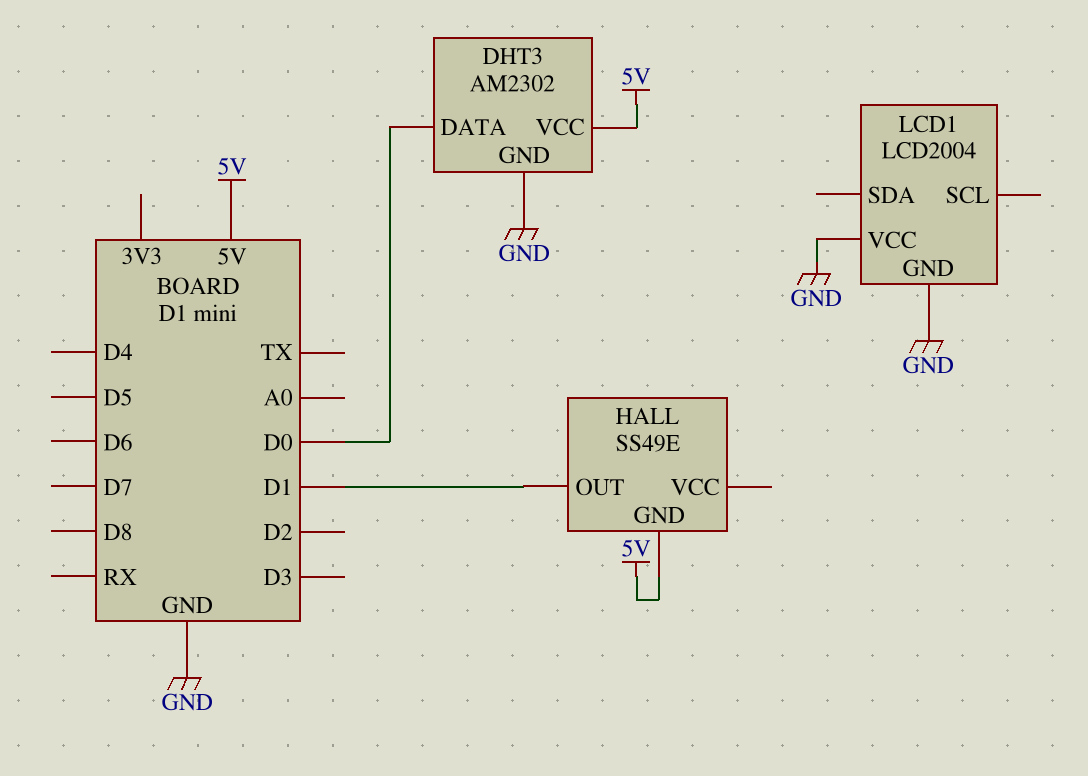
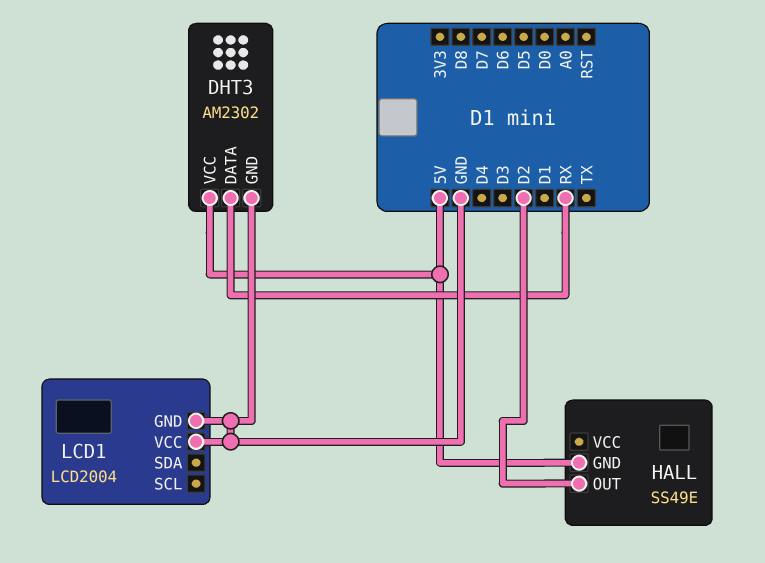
DHT3 pin DATA: D0 -> RX
HALL pin OUT: D1 -> D2

